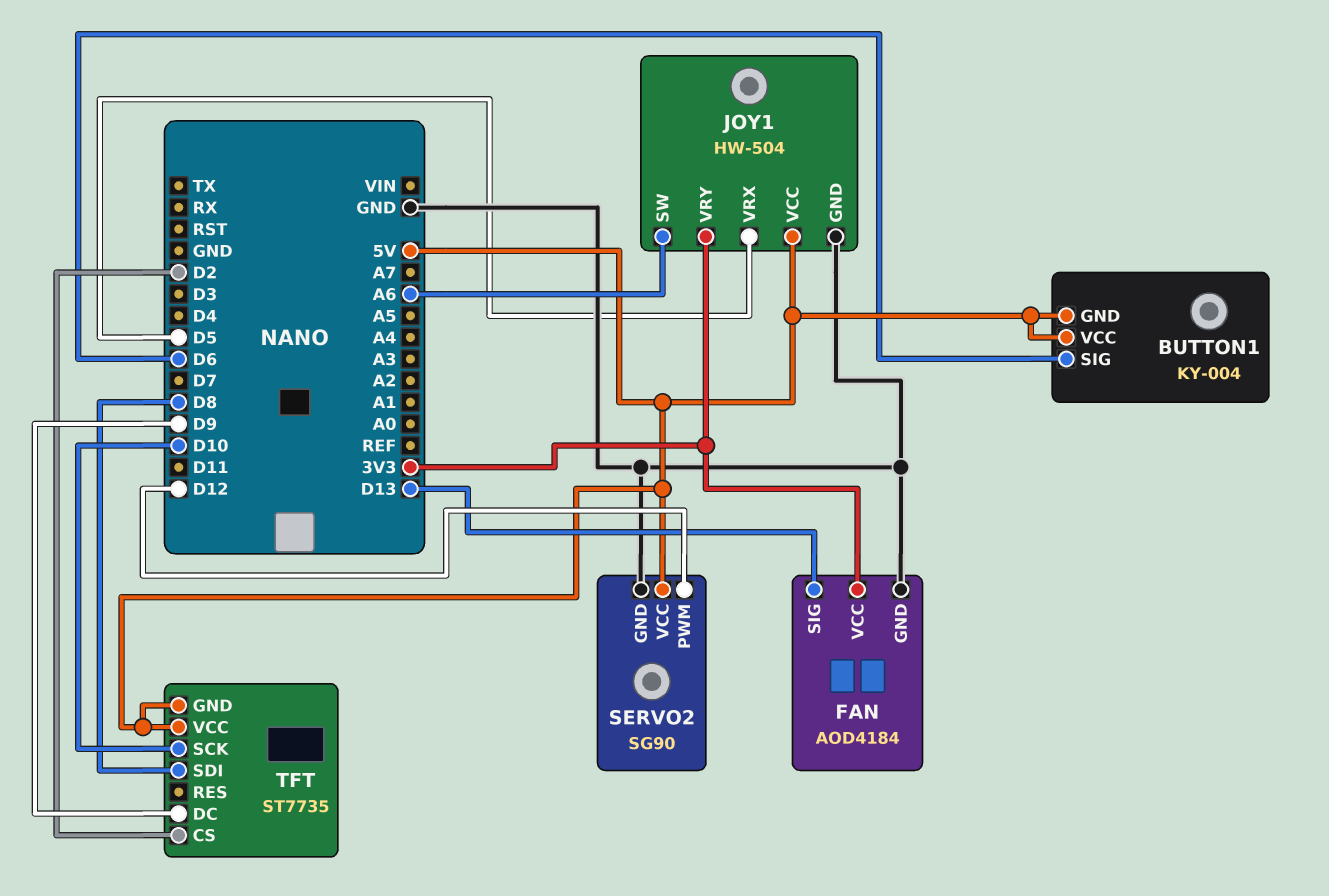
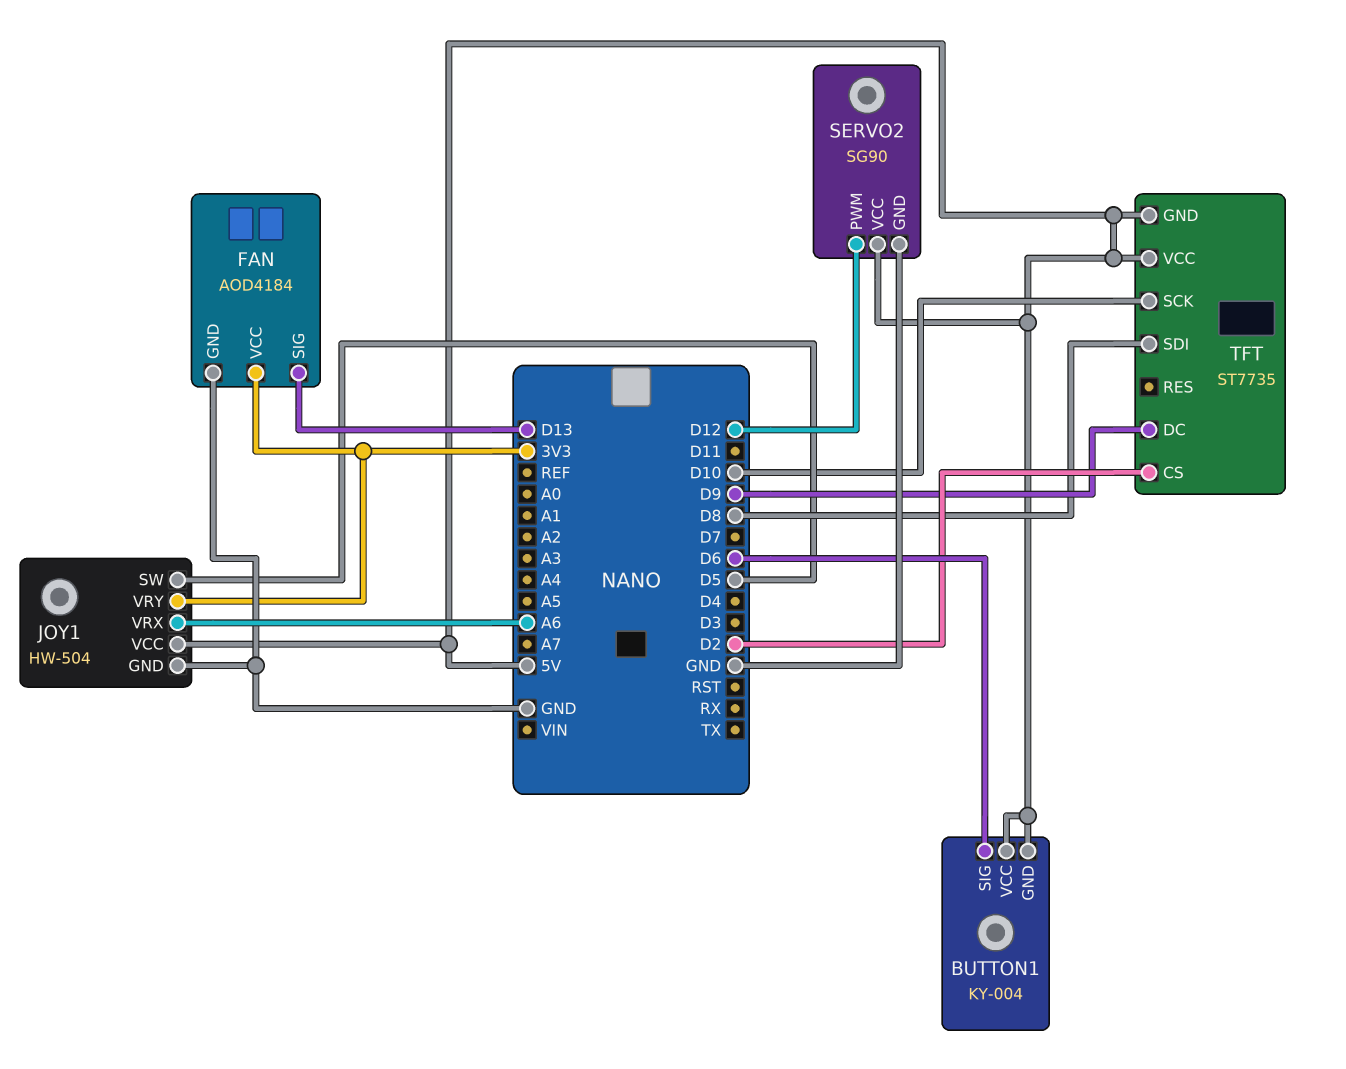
JOY1 pin SW: A6 -> D5
JOY1 pin VRX: D5 -> A6

